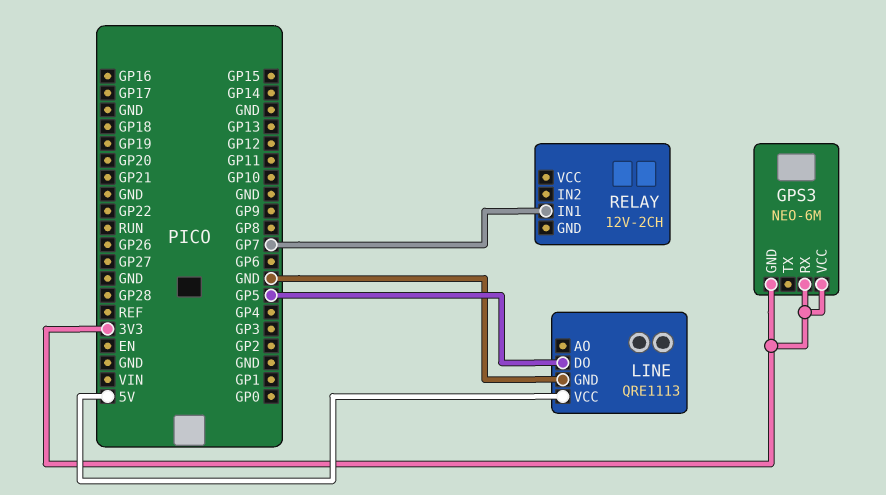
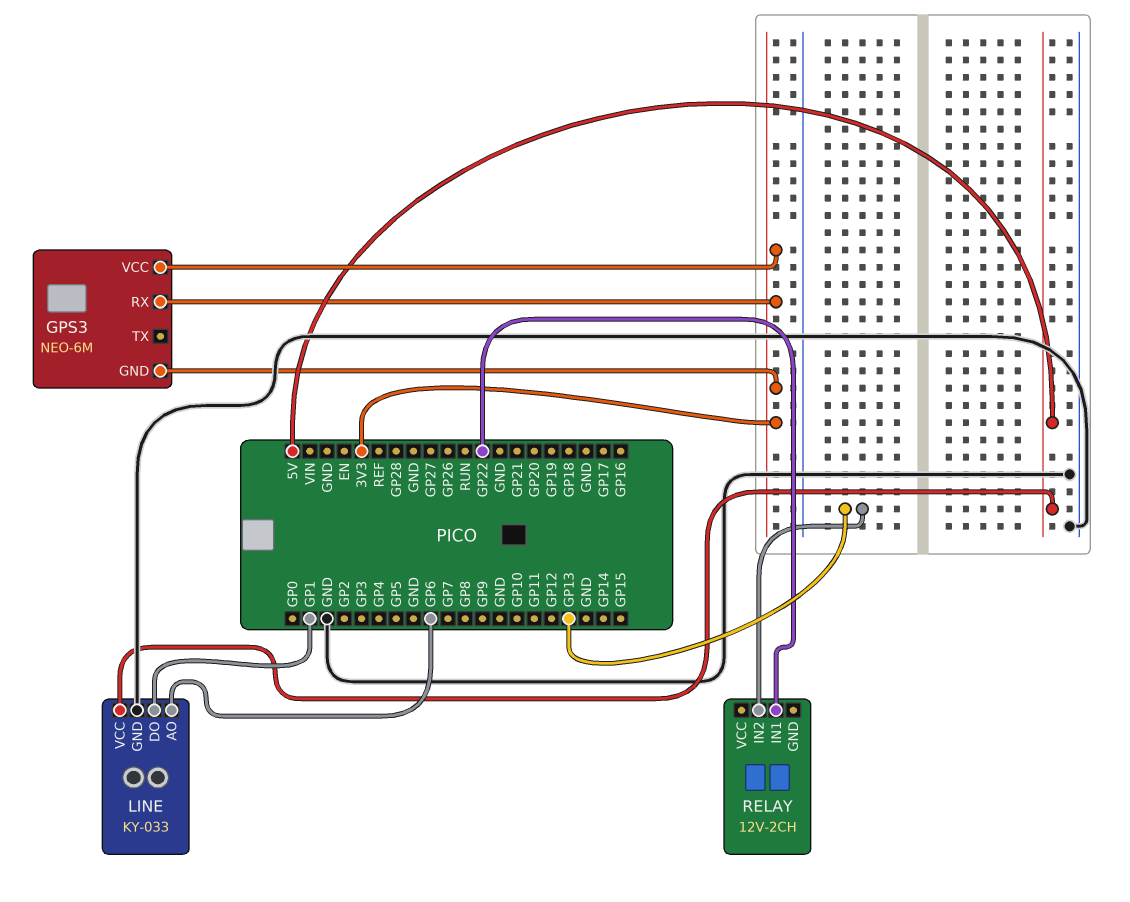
LINE: QRE1113 -> KY-033
LINE pin AO: none -> GP6
LINE pin DO: GP5 -> GP1
RELAY pin IN1: GP7 -> GP22
RELAY pin IN2: none -> GP13

